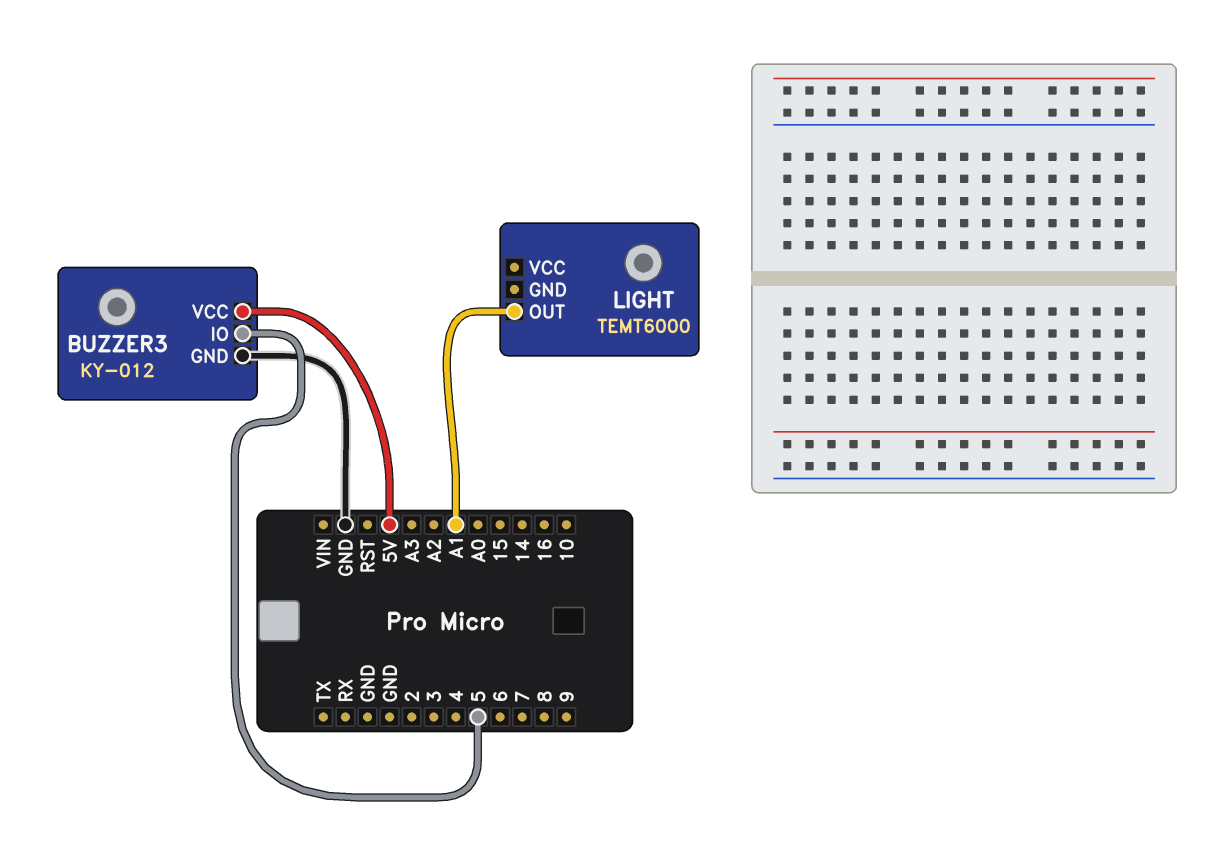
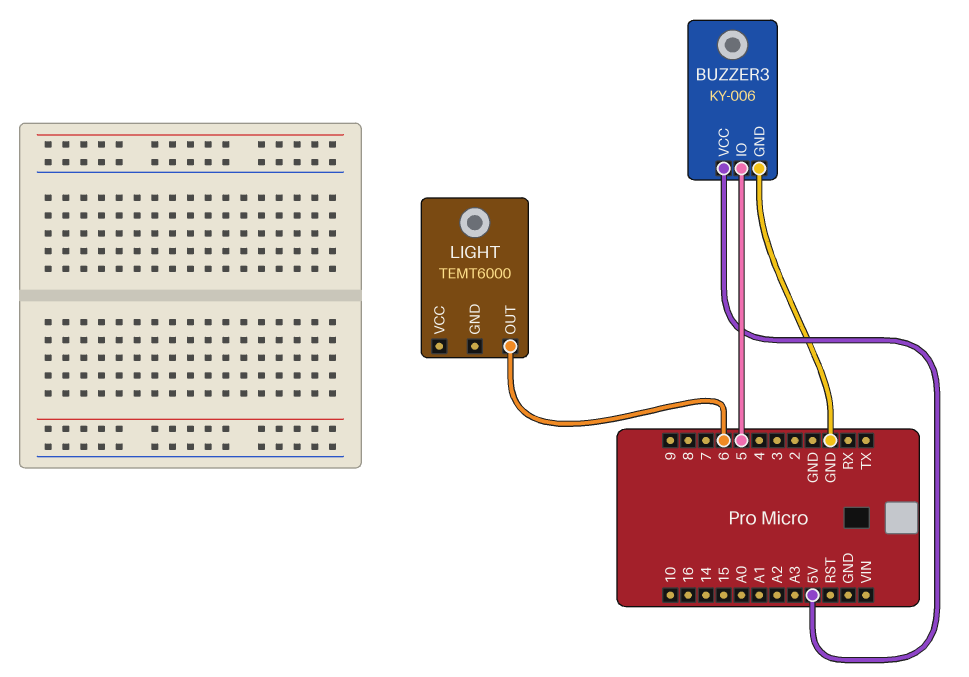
BUZZER3: KY-012 -> KY-006
LIGHT pin OUT: A1 -> 6

